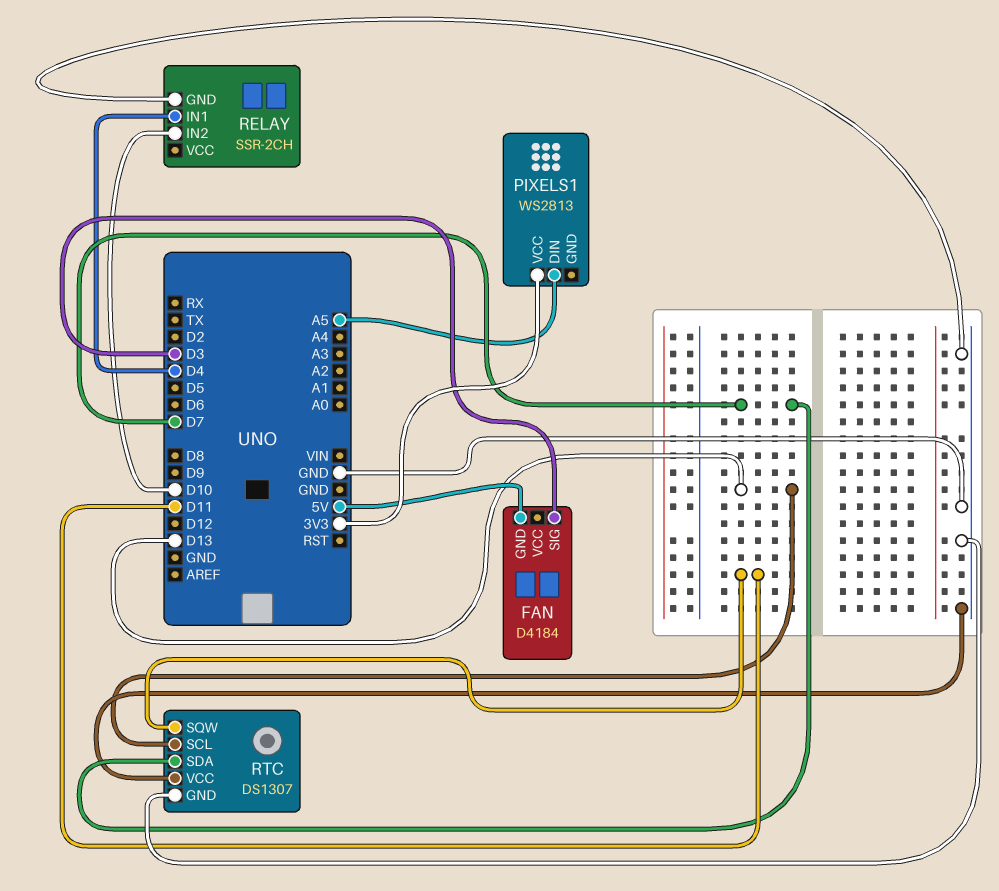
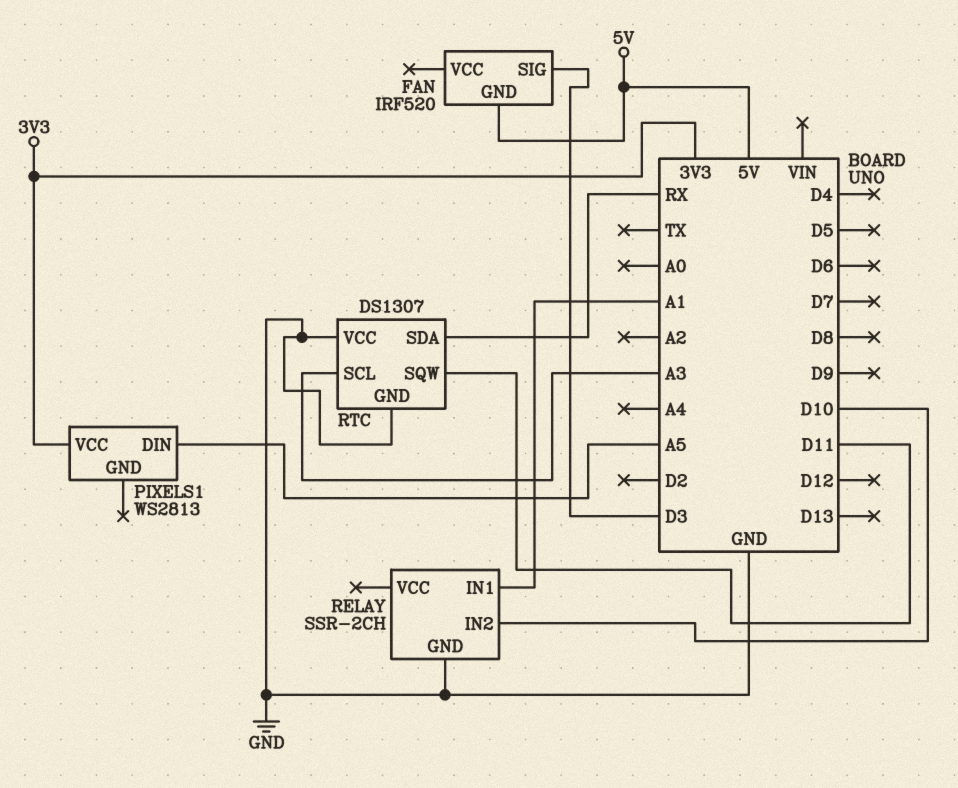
FAN: D4184 -> IRF520
RELAY pin IN1: D4 -> A1
RTC pin SCL: D13 -> A3
RTC pin SDA: D7 -> RX

